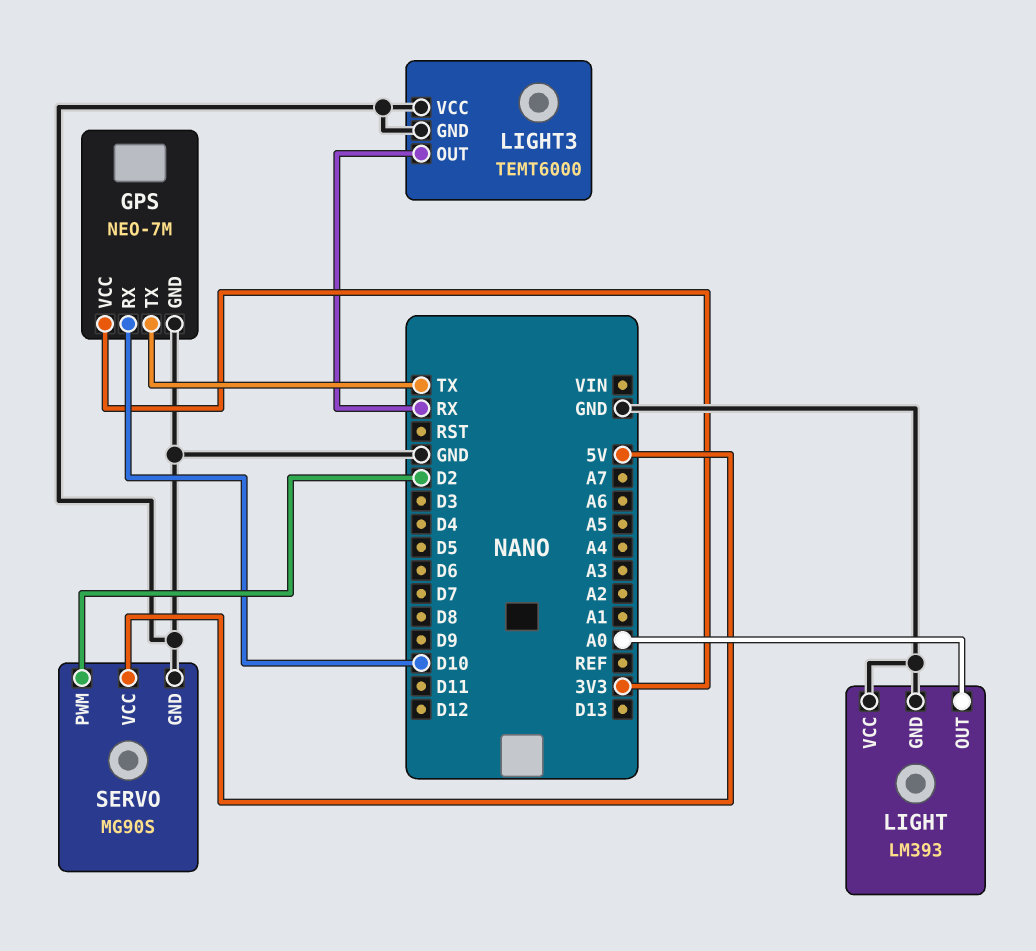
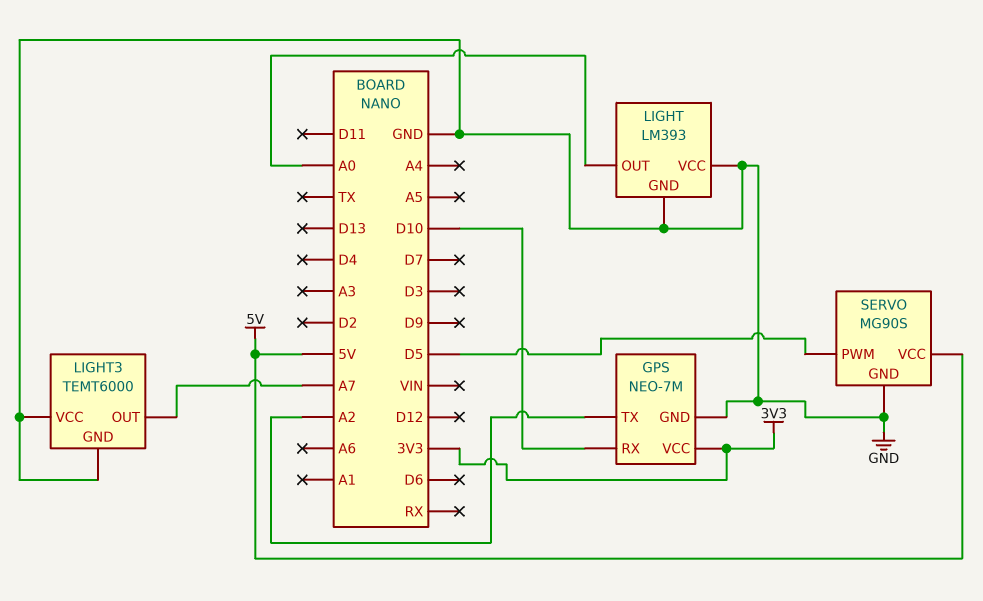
GPS pin TX: TX -> A2
LIGHT3 pin OUT: RX -> A7
SERVO pin PWM: D2 -> D5

